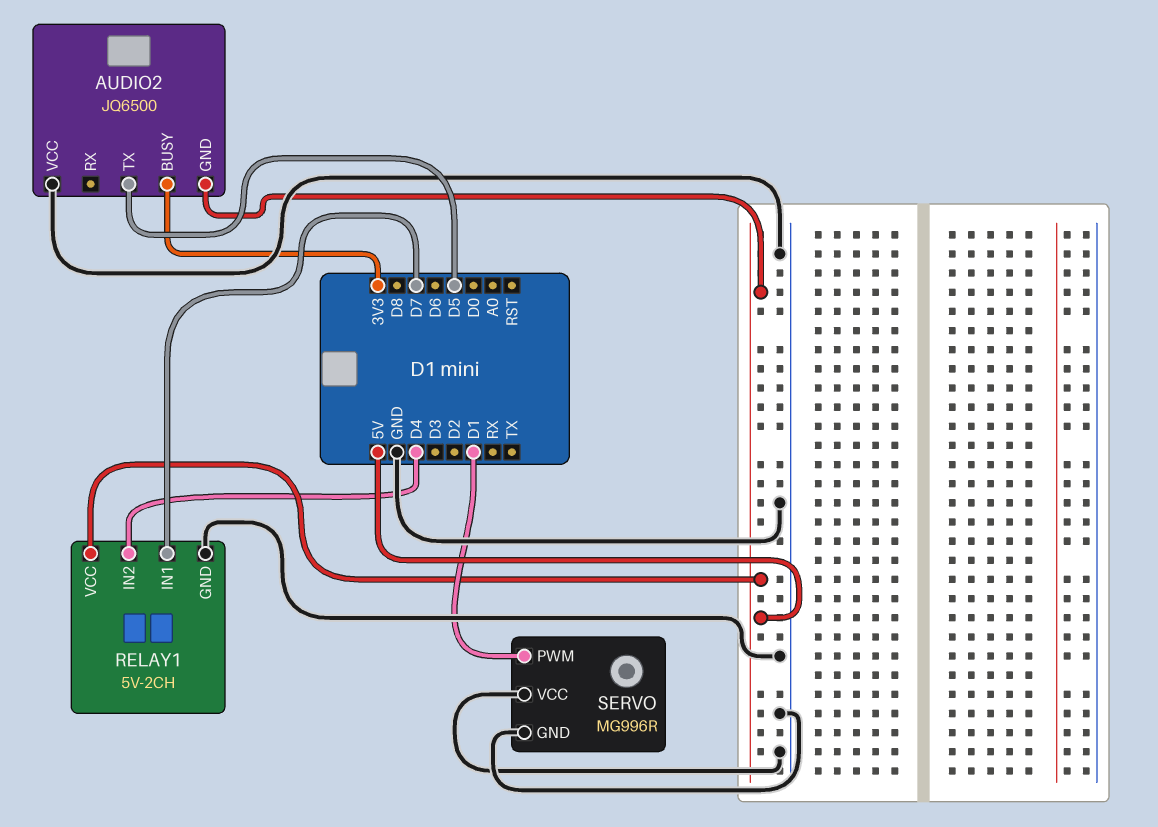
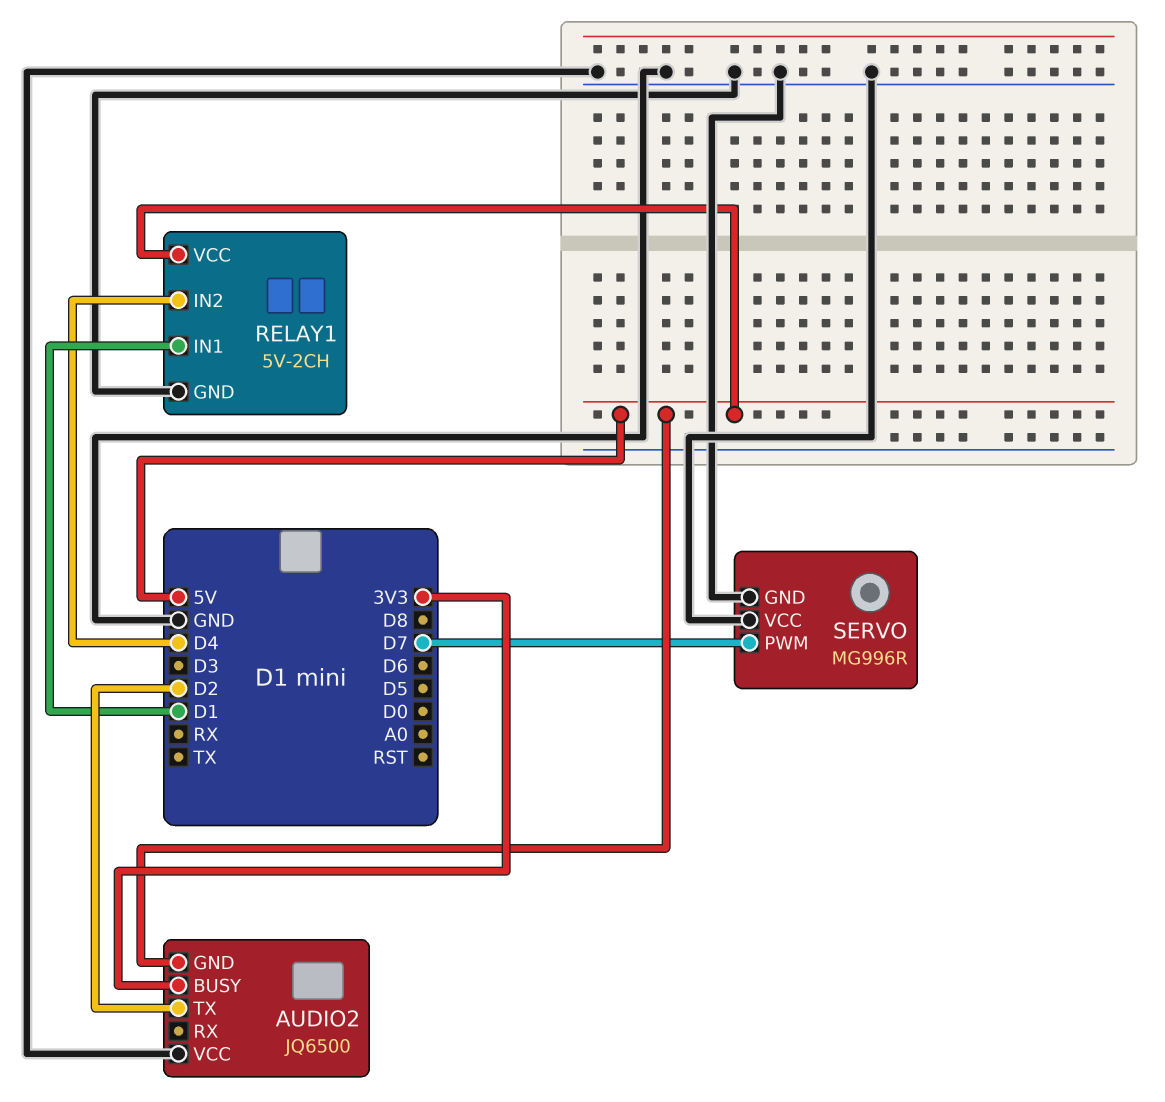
AUDIO2 pin TX: D5 -> D2
RELAY1 pin IN1: D7 -> D1
SERVO pin PWM: D1 -> D7

